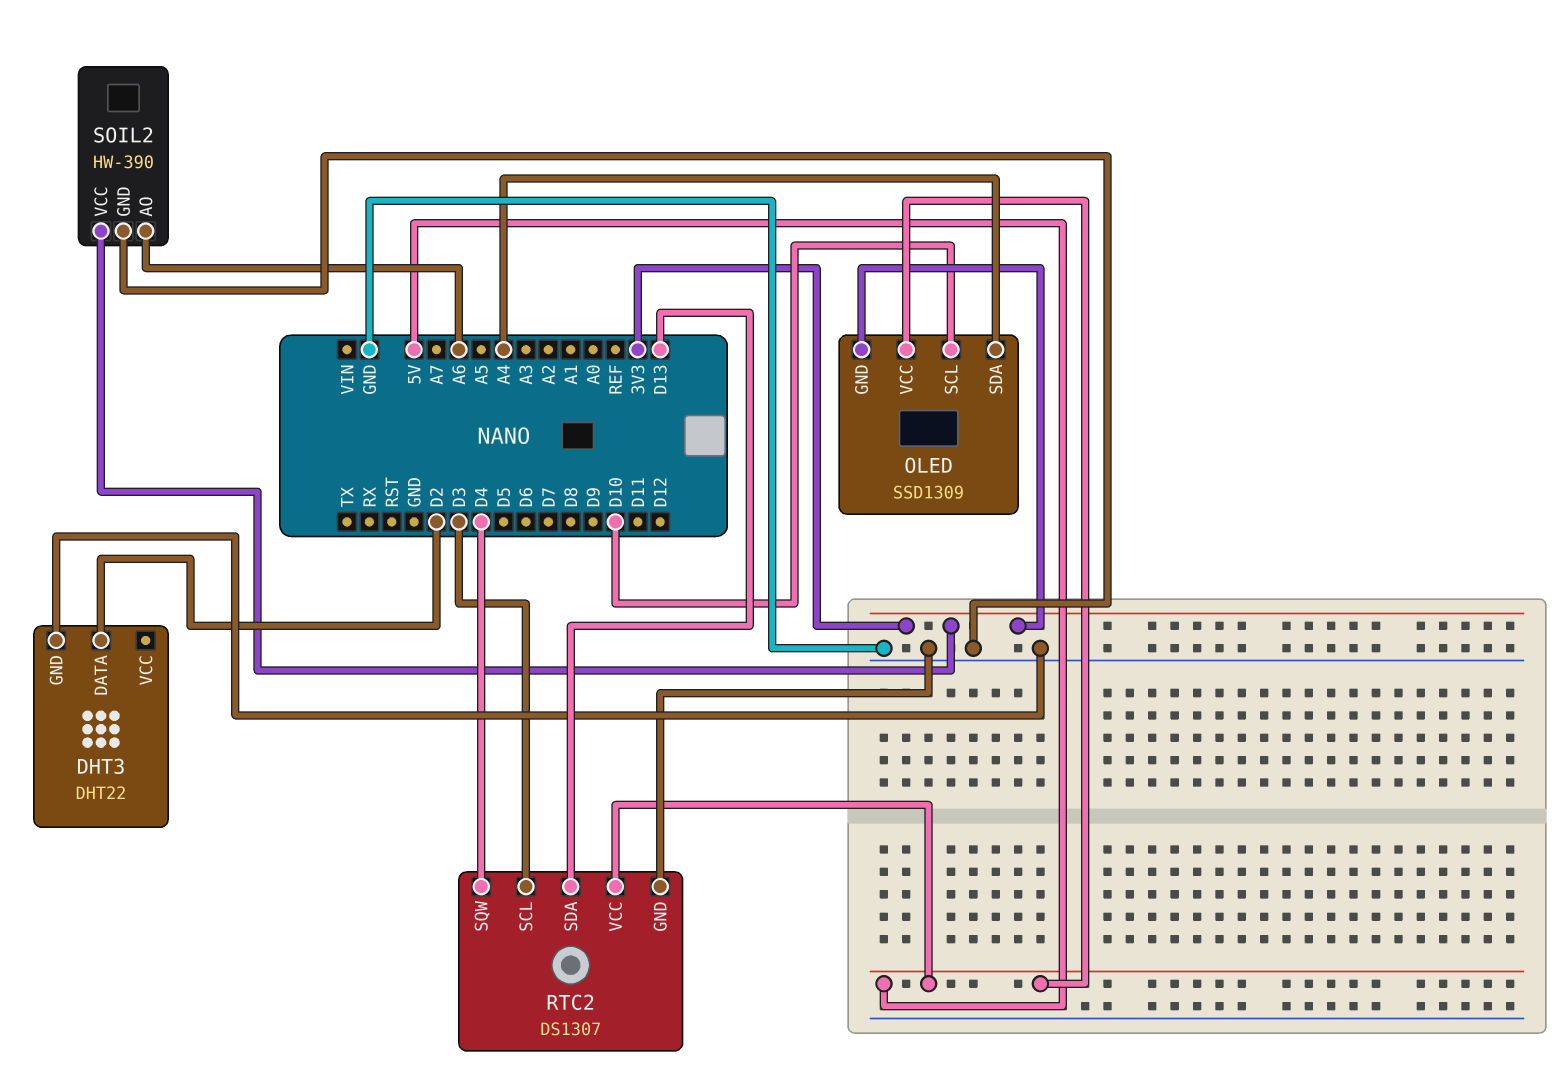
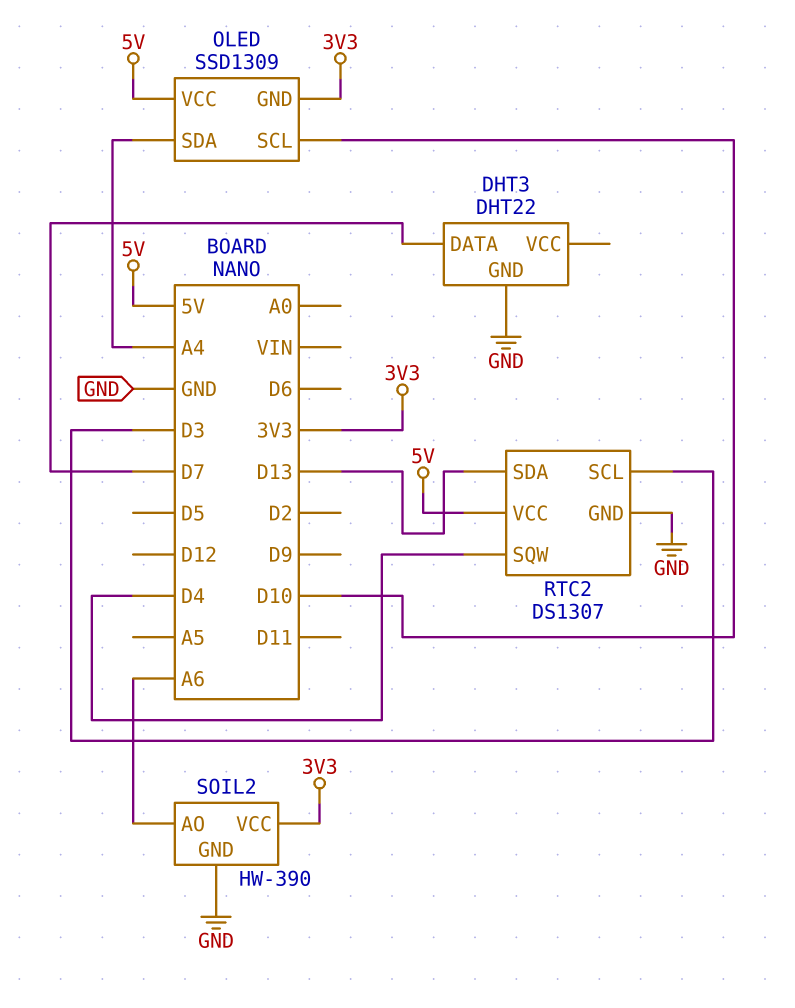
DHT3 pin DATA: D2 -> D7

